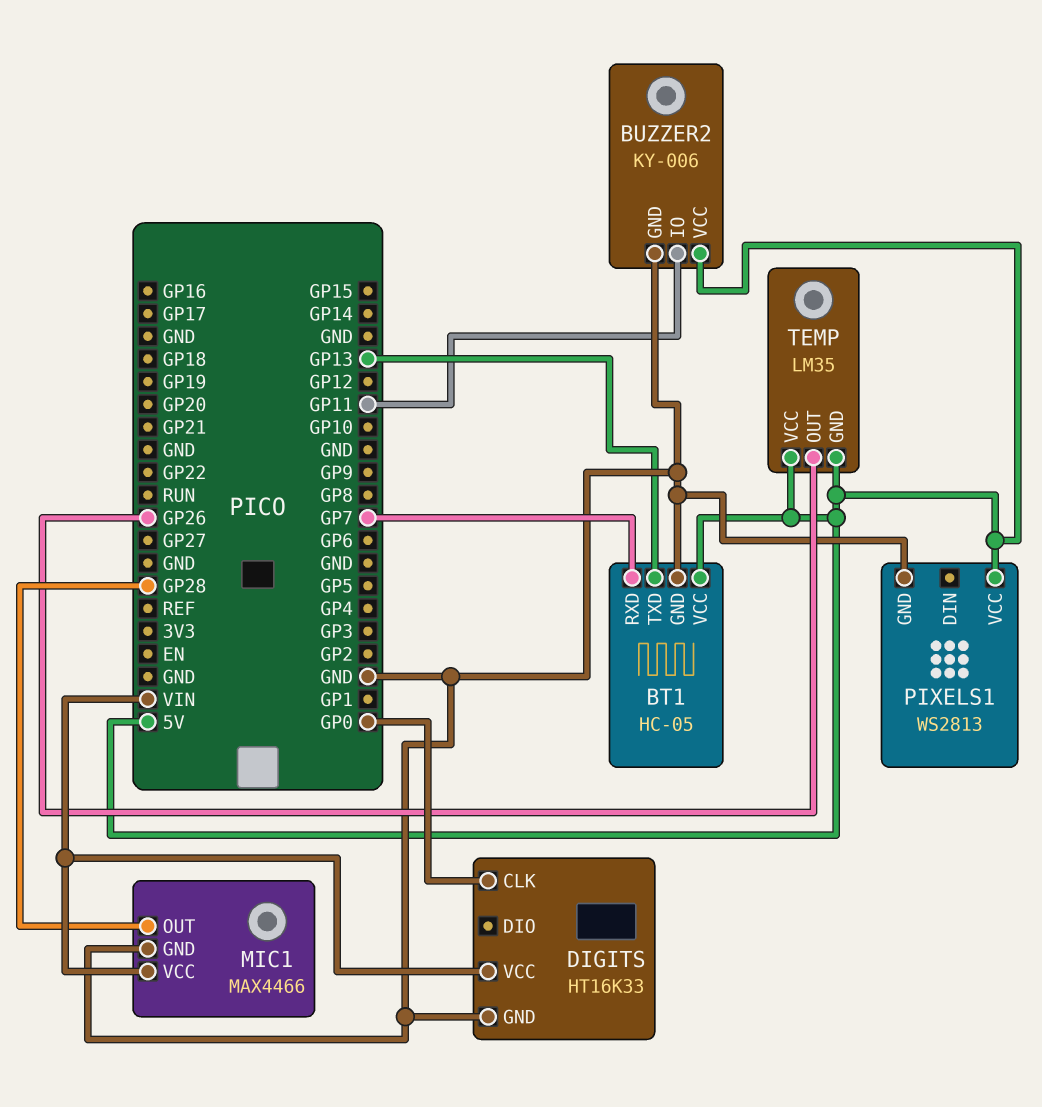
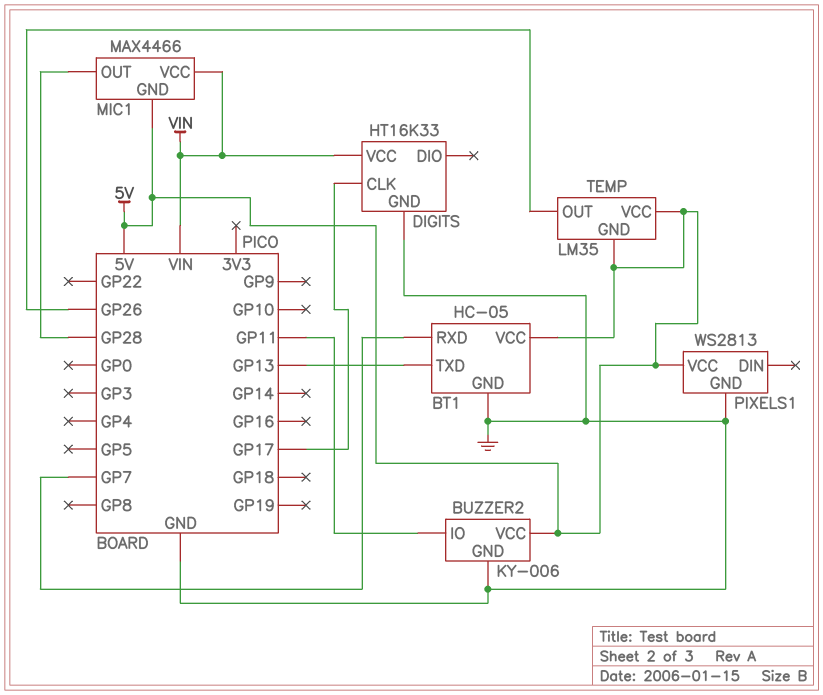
DIGITS pin CLK: GP0 -> GP17
MIC1 pin GND: GND -> 5V

